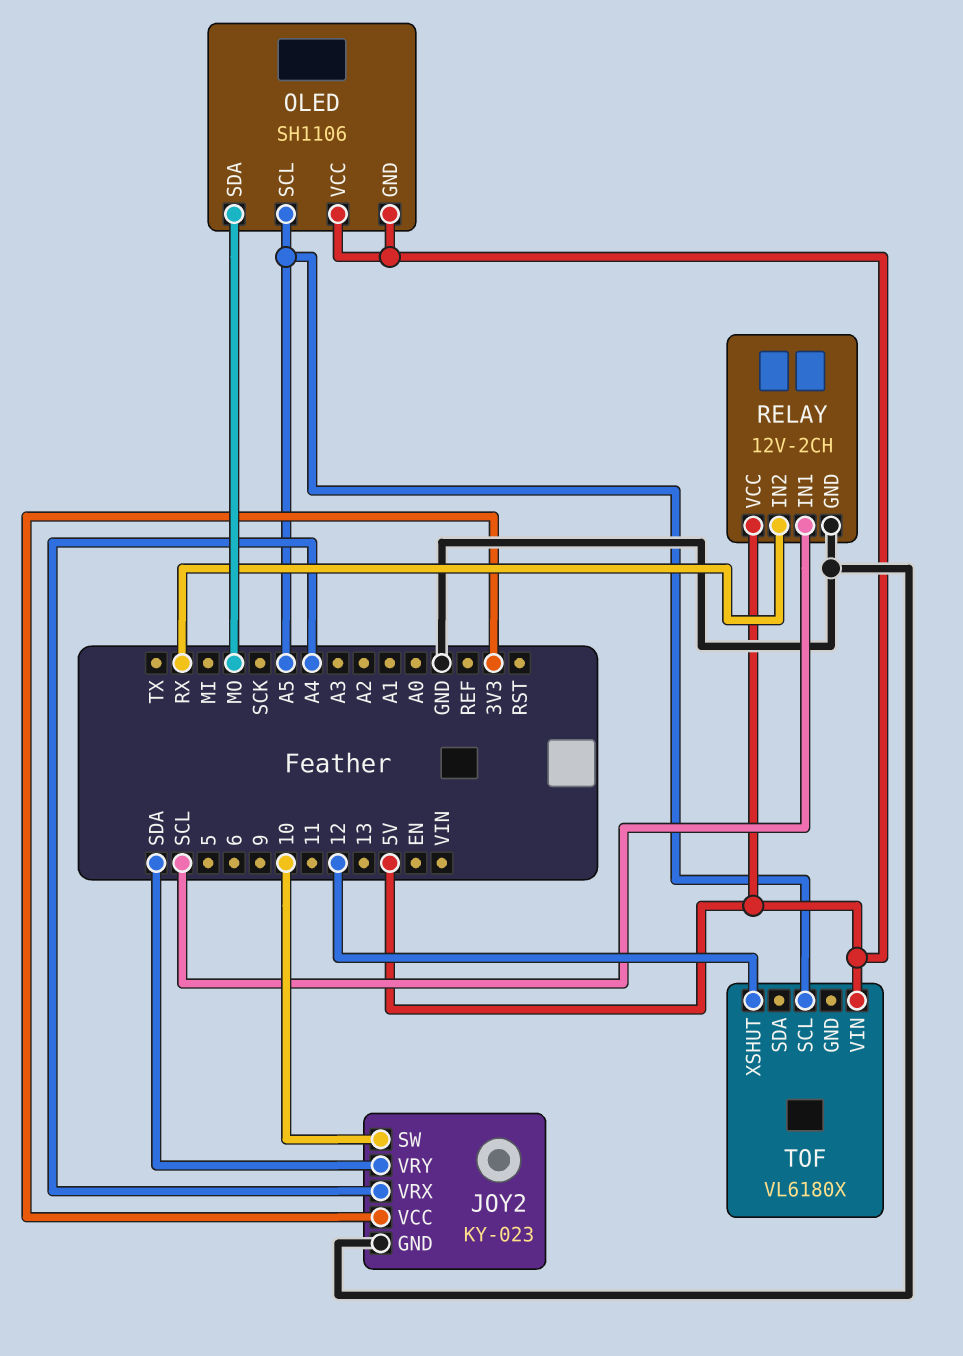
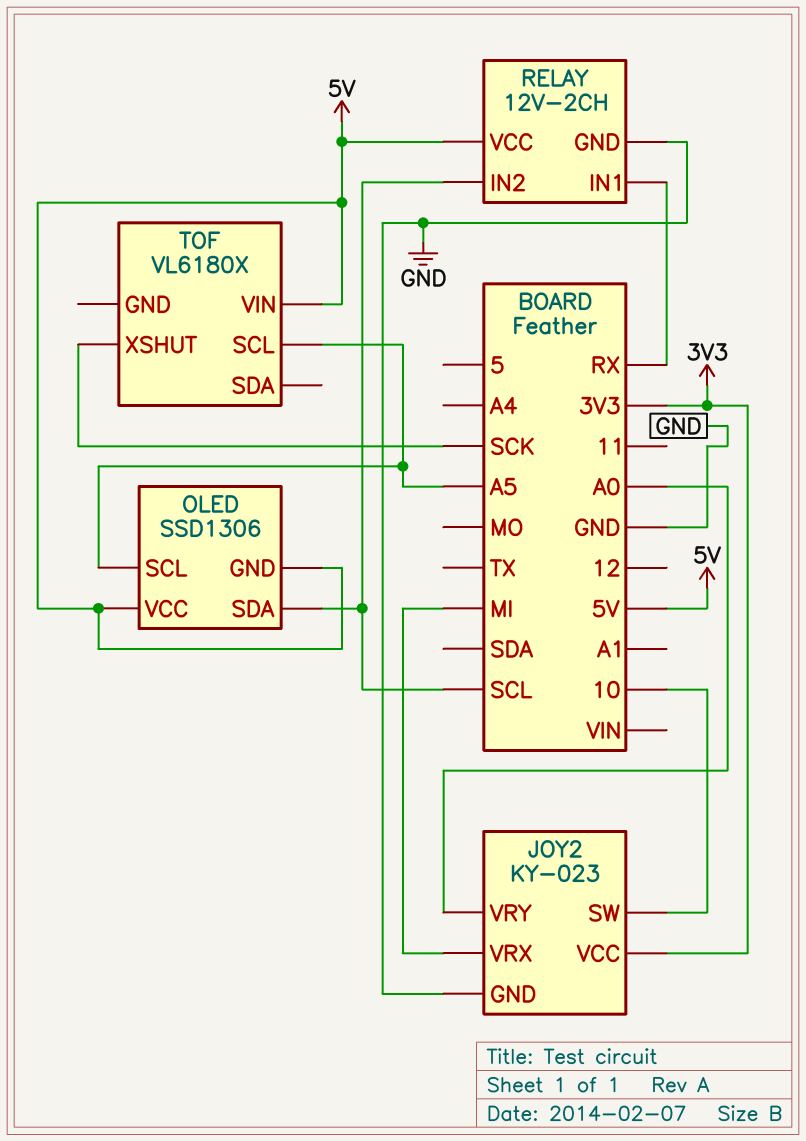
JOY2 pin VRX: A4 -> MI
JOY2 pin VRY: SDA -> A0
OLED: SH1106 -> SSD1306
OLED pin SDA: MO -> SCL
RELAY pin IN1: SCL -> RX
RELAY pin IN2: RX -> SCL
TOF pin XSHUT: 12 -> SCK

